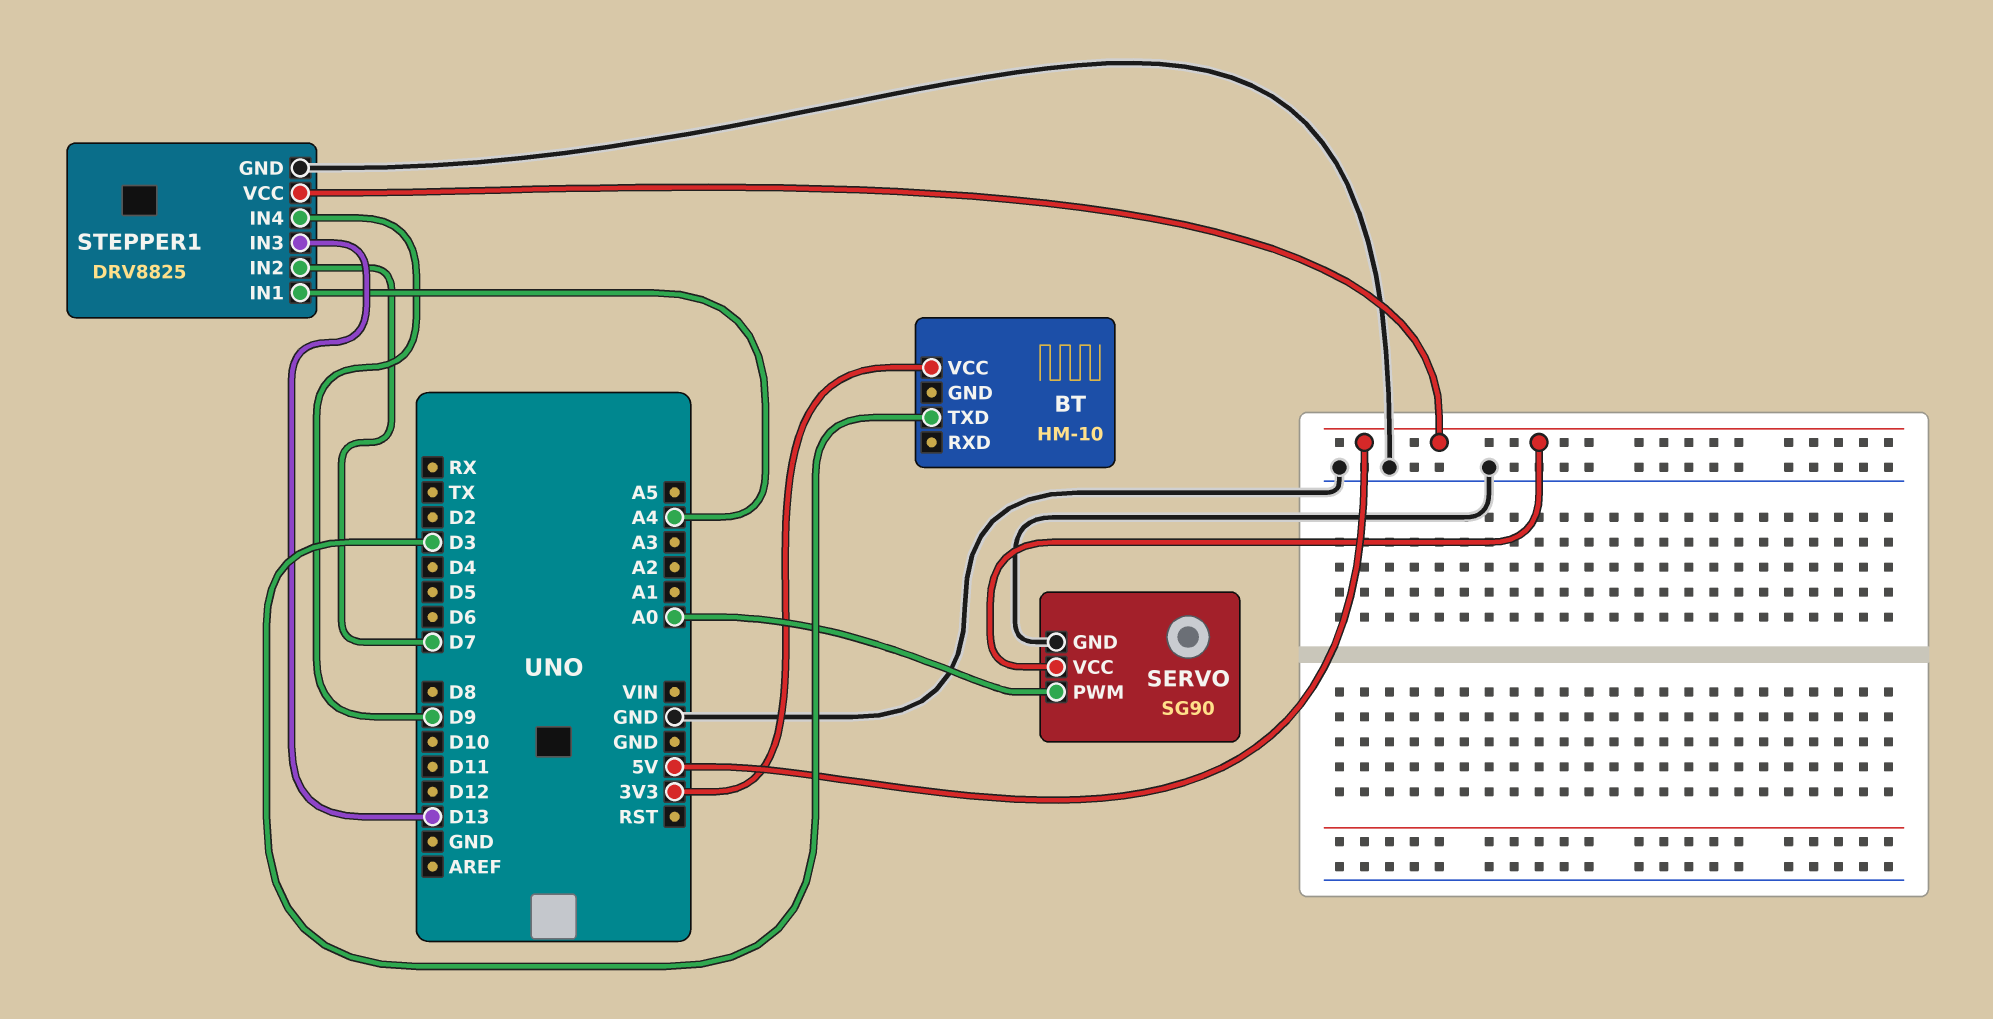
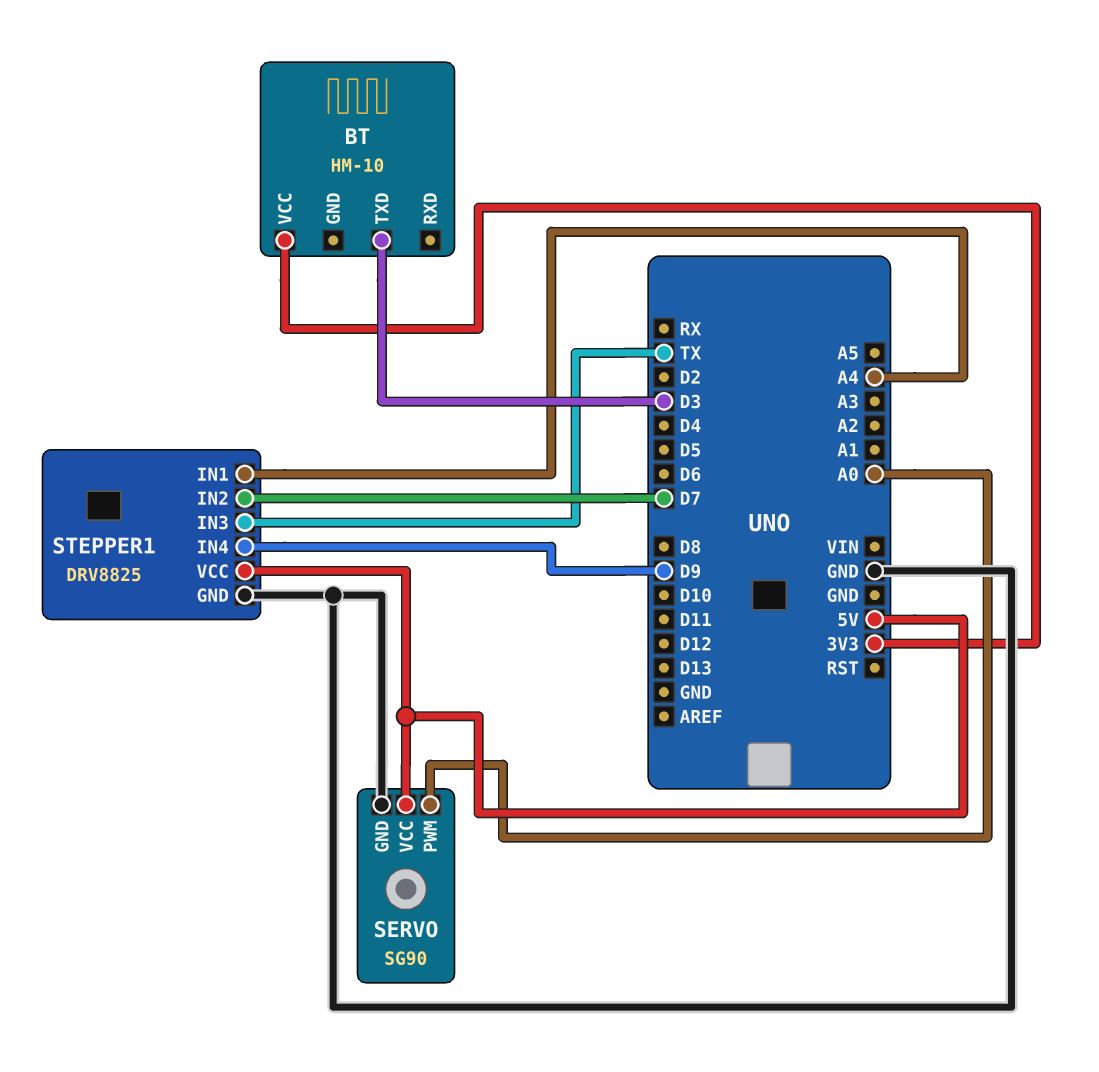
STEPPER1 pin IN3: D13 -> TX

